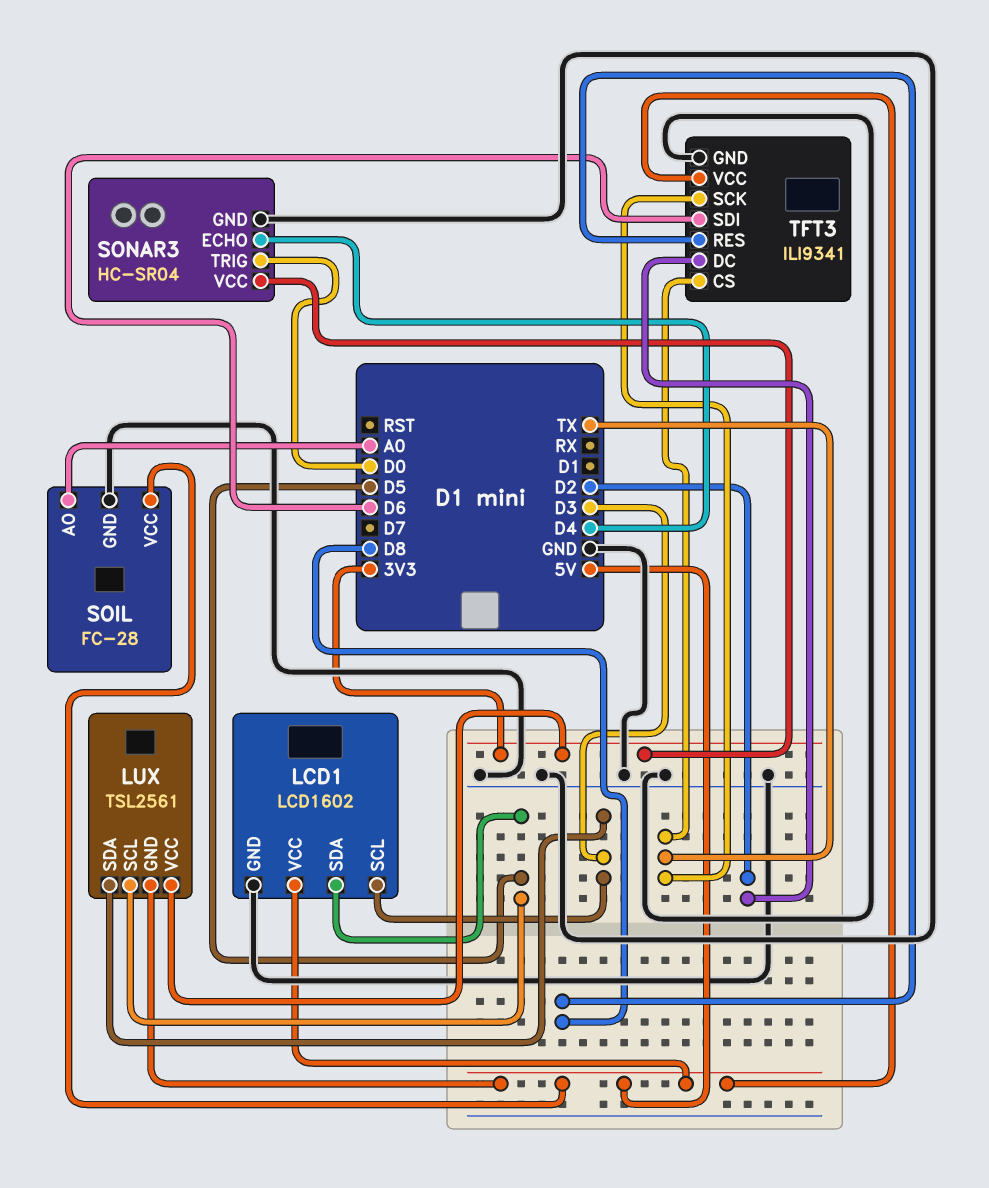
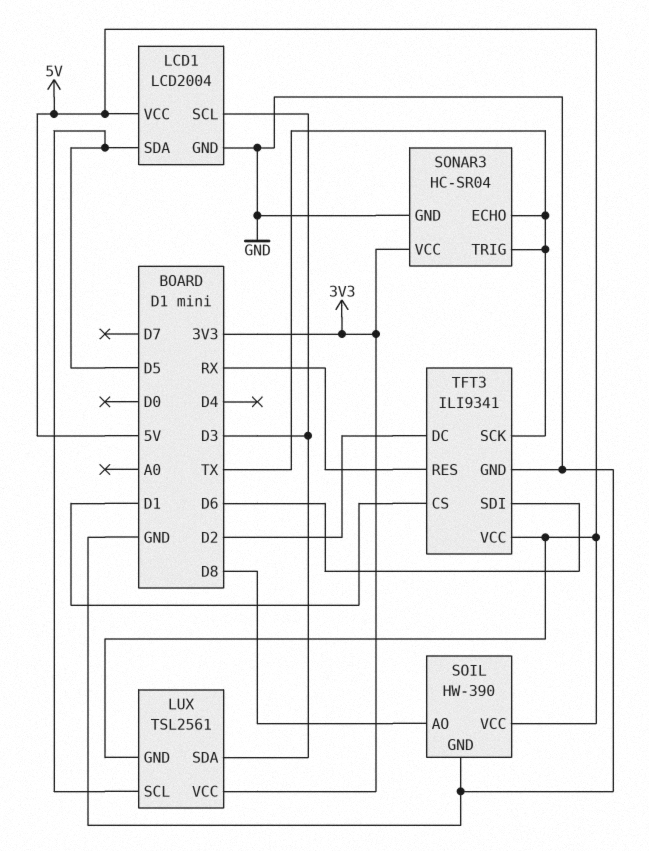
LCD1: LCD1602 -> LCD2004
SOIL: FC-28 -> HW-390
SOIL pin AO: A0 -> D8
SONAR3 pin ECHO: D4 -> TX
SONAR3 pin TRIG: D0 -> TX
TFT3 pin CS: TX -> D1
TFT3 pin RES: D8 -> RX

